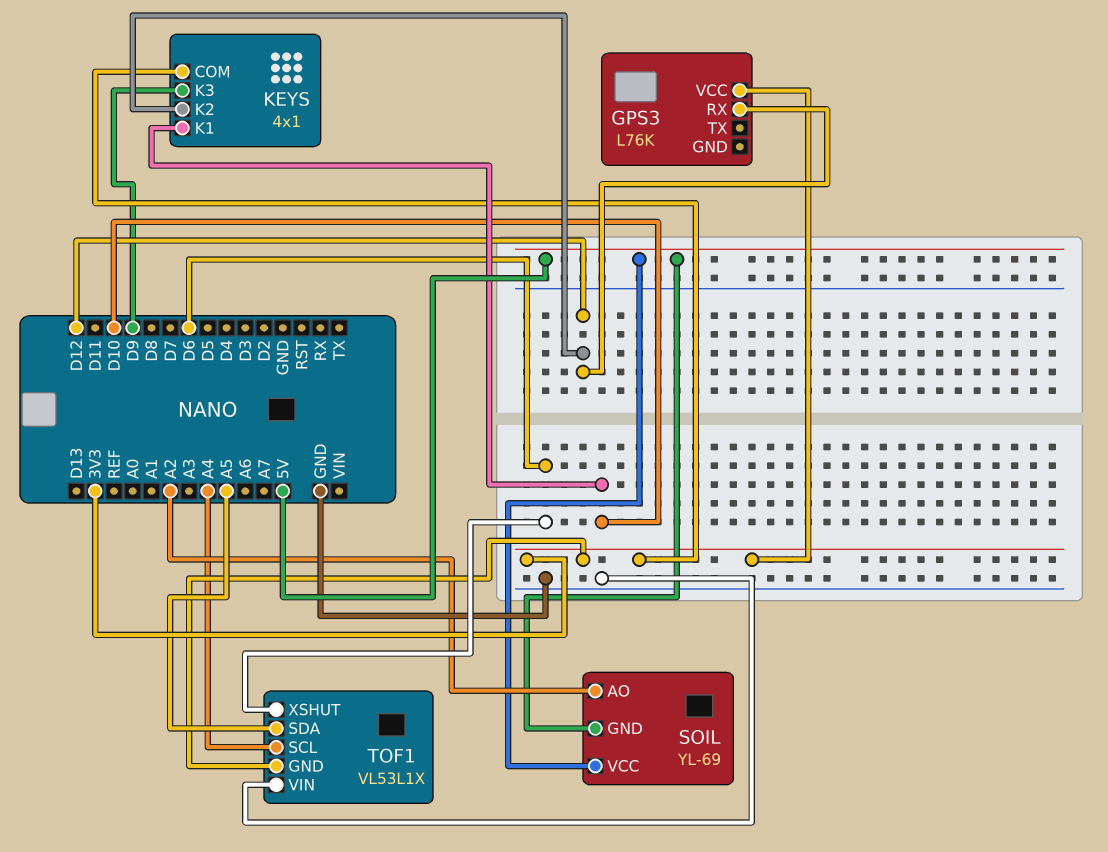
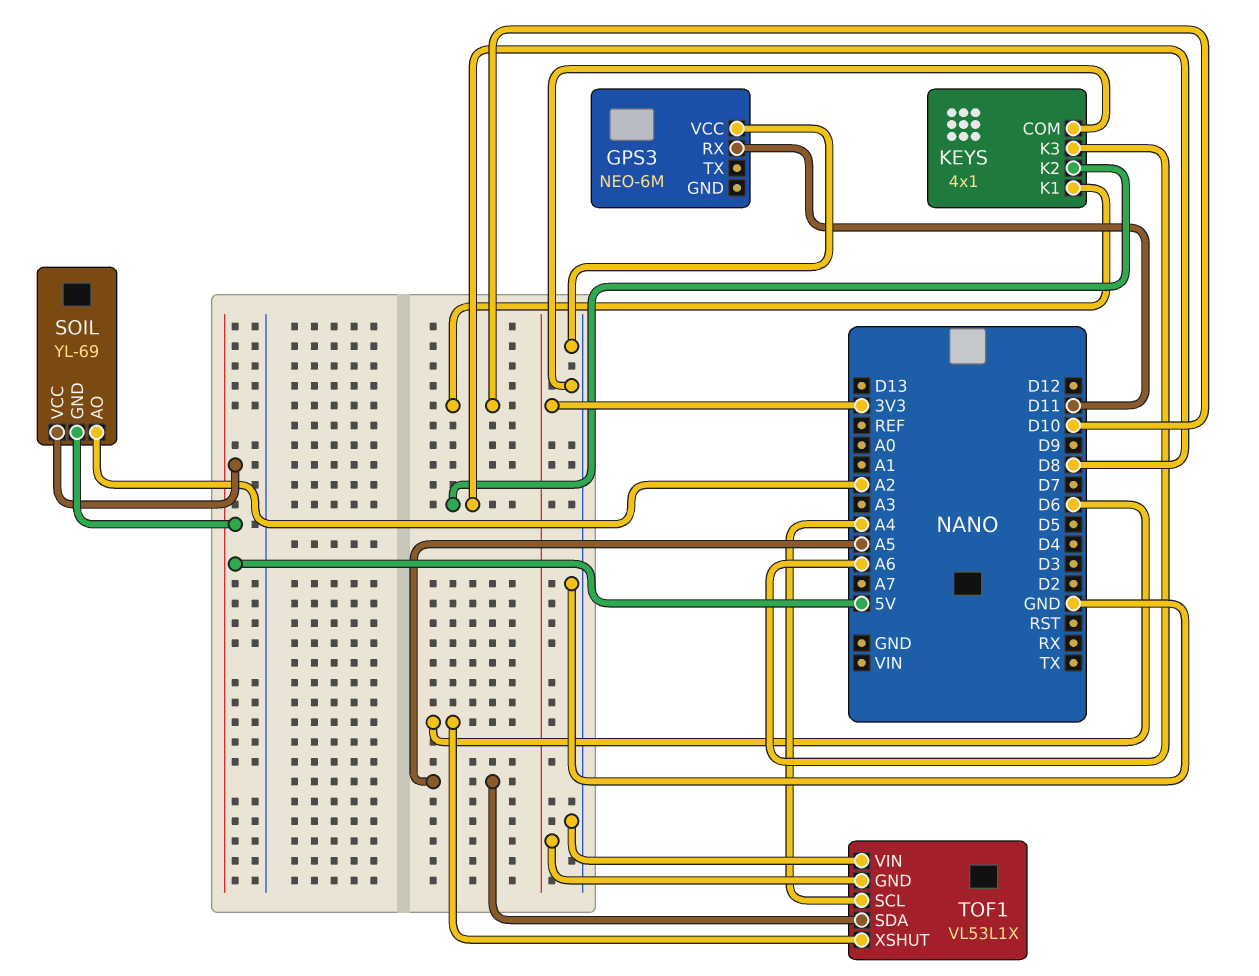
GPS3: L76K -> NEO-6M
GPS3 pin RX: D12 -> D11
GPS3 pin VCC: 3V3 -> GND
KEYS pin COM: 3V3 -> GND
KEYS pin K2: D12 -> D8
KEYS pin K3: D9 -> A6

